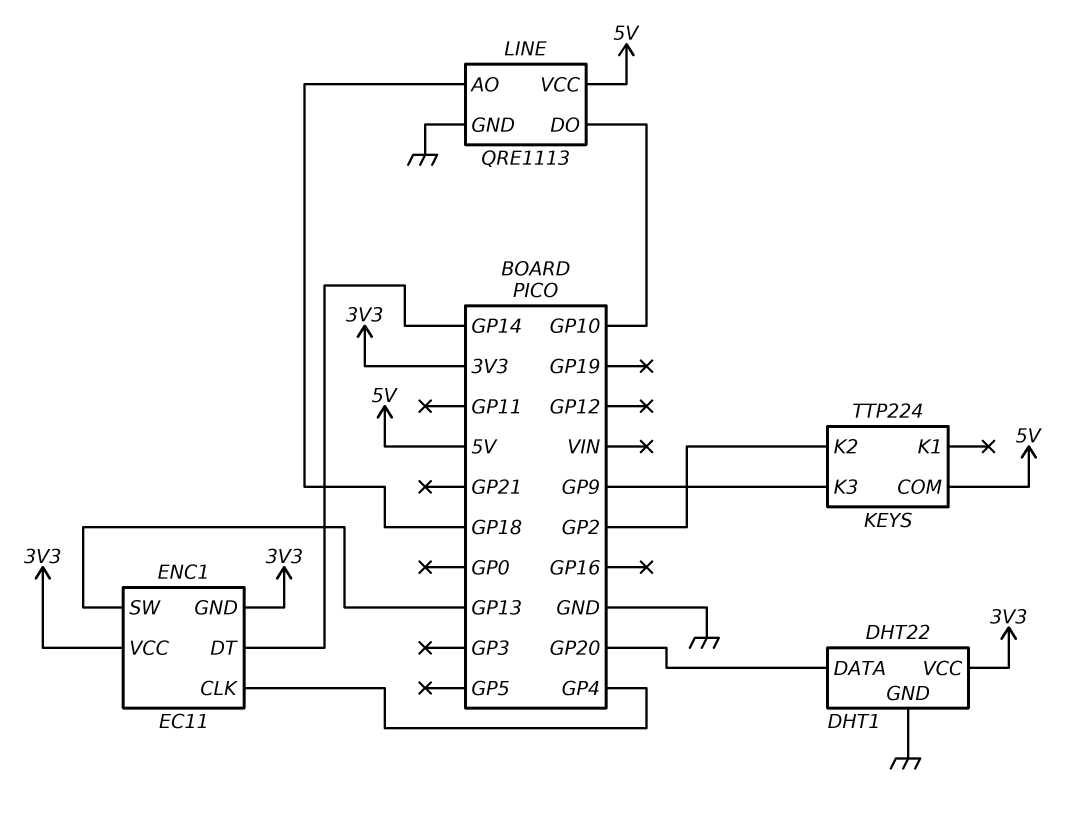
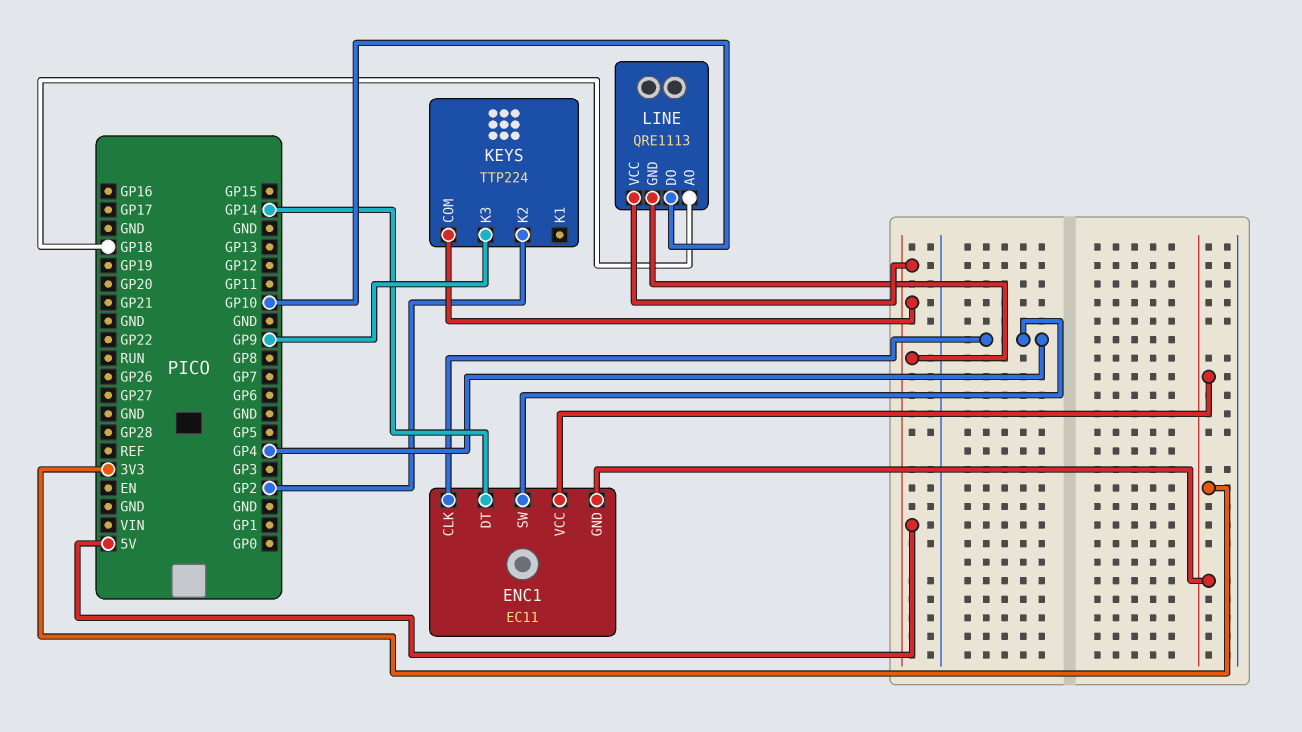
DHT1: DHT22 -> none
DHT1 pin DATA: GP20 -> none
DHT1 pin GND: GND -> none
DHT1 pin VCC: 3V3 -> none
ENC1 pin SW: GP13 -> GP4
LINE pin GND: GND -> 5V

